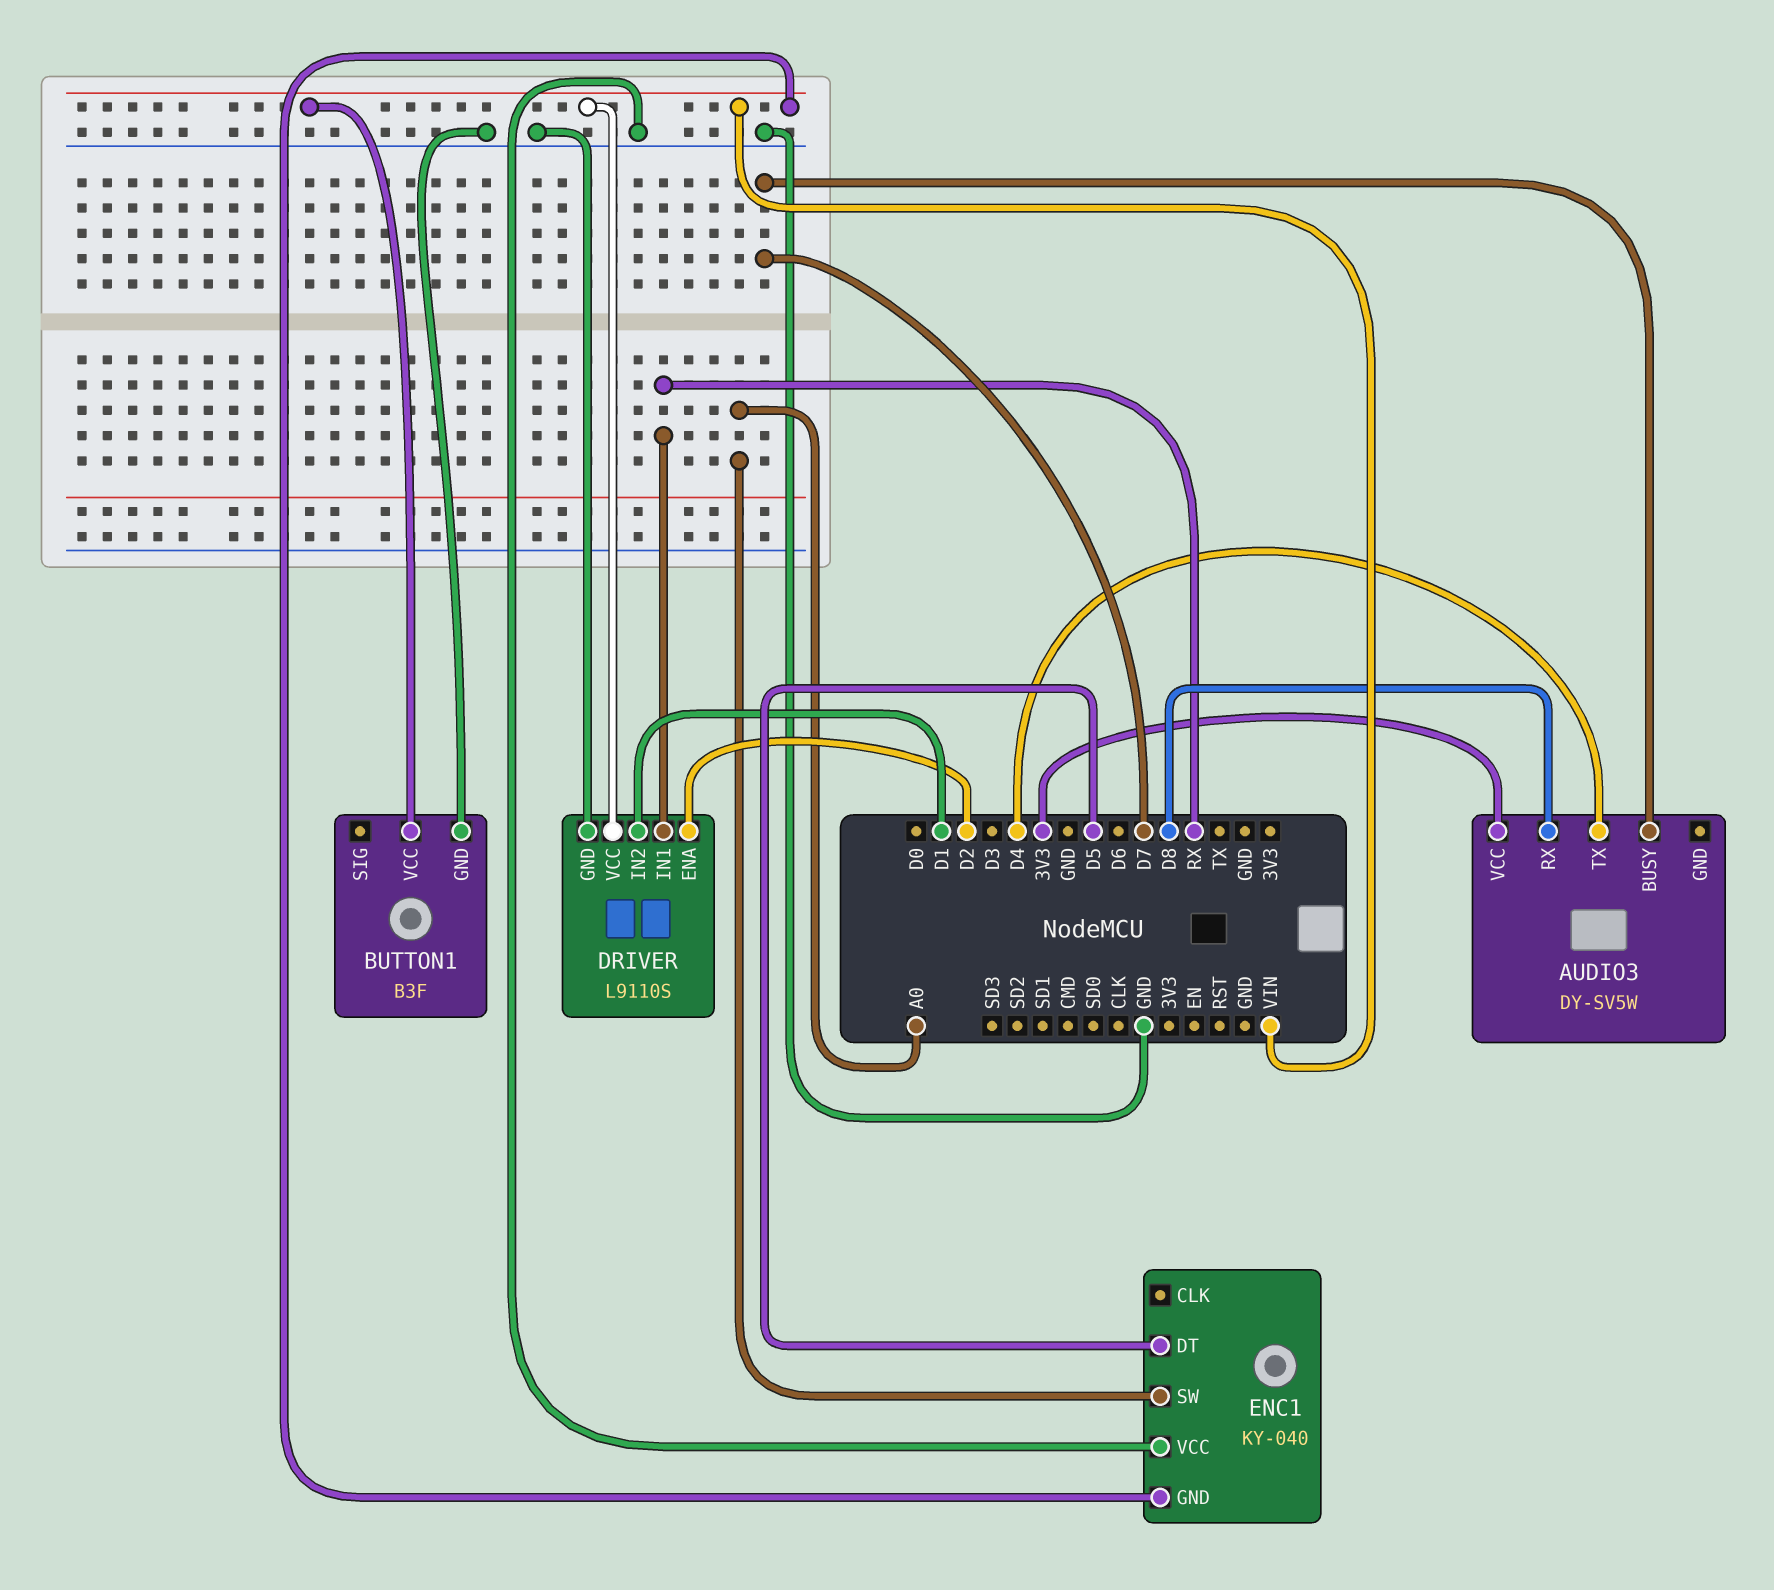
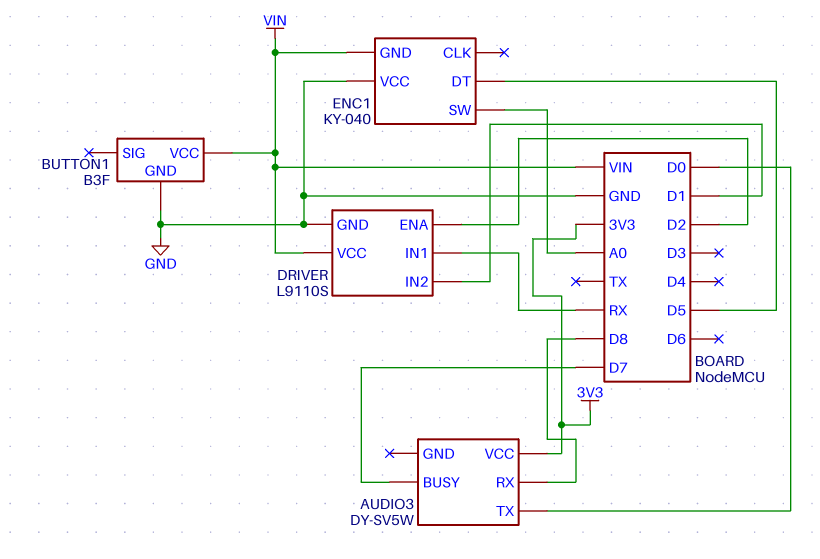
AUDIO3 pin TX: D4 -> D0

